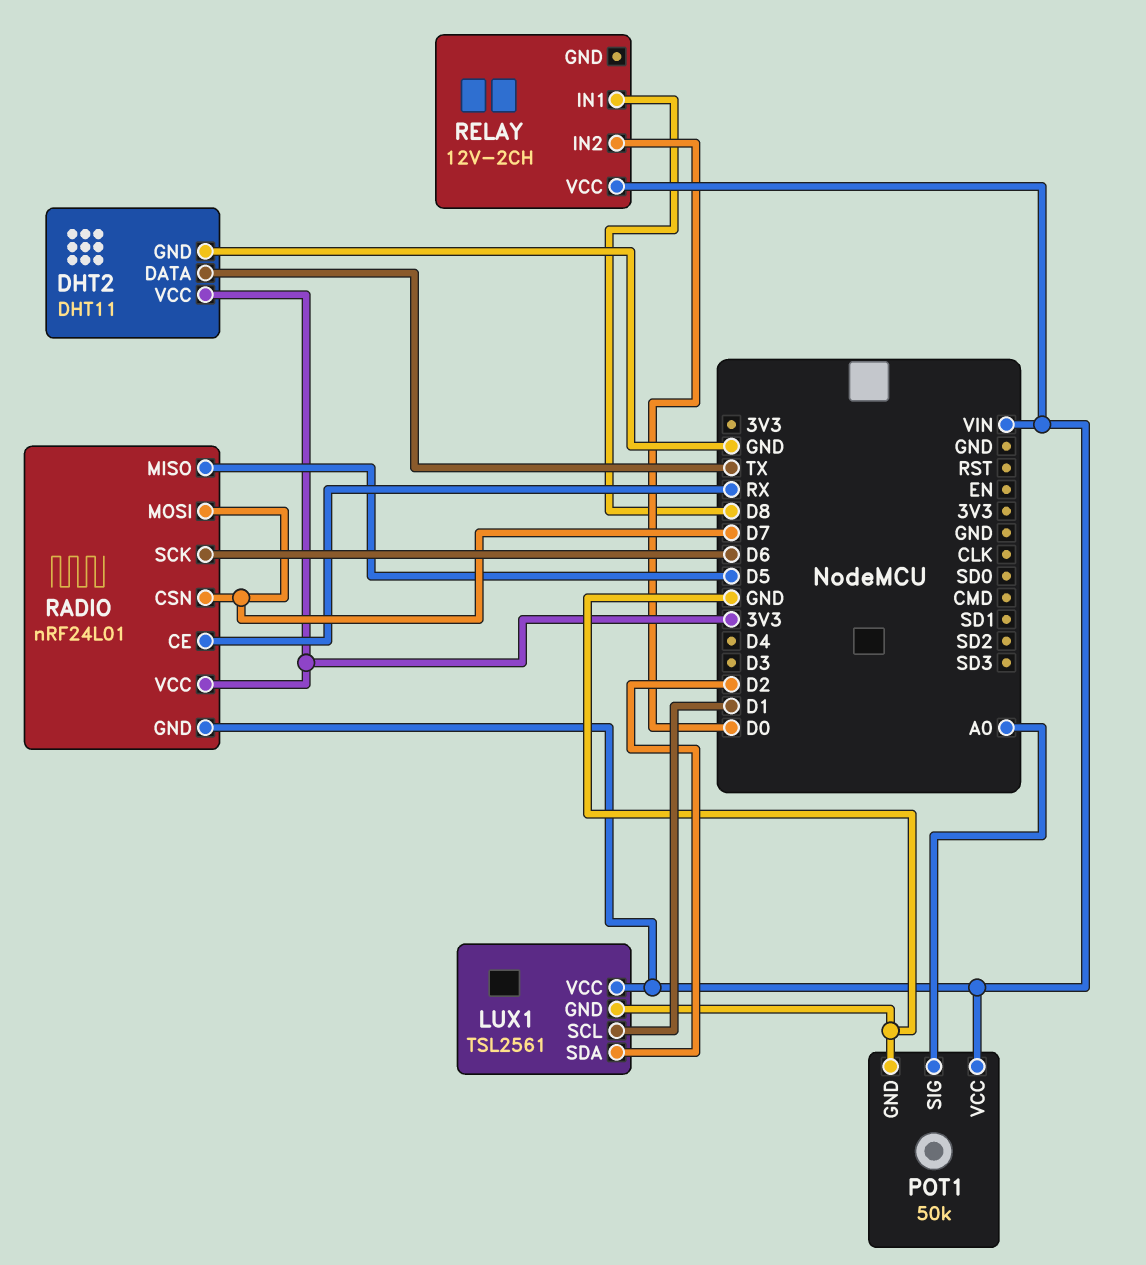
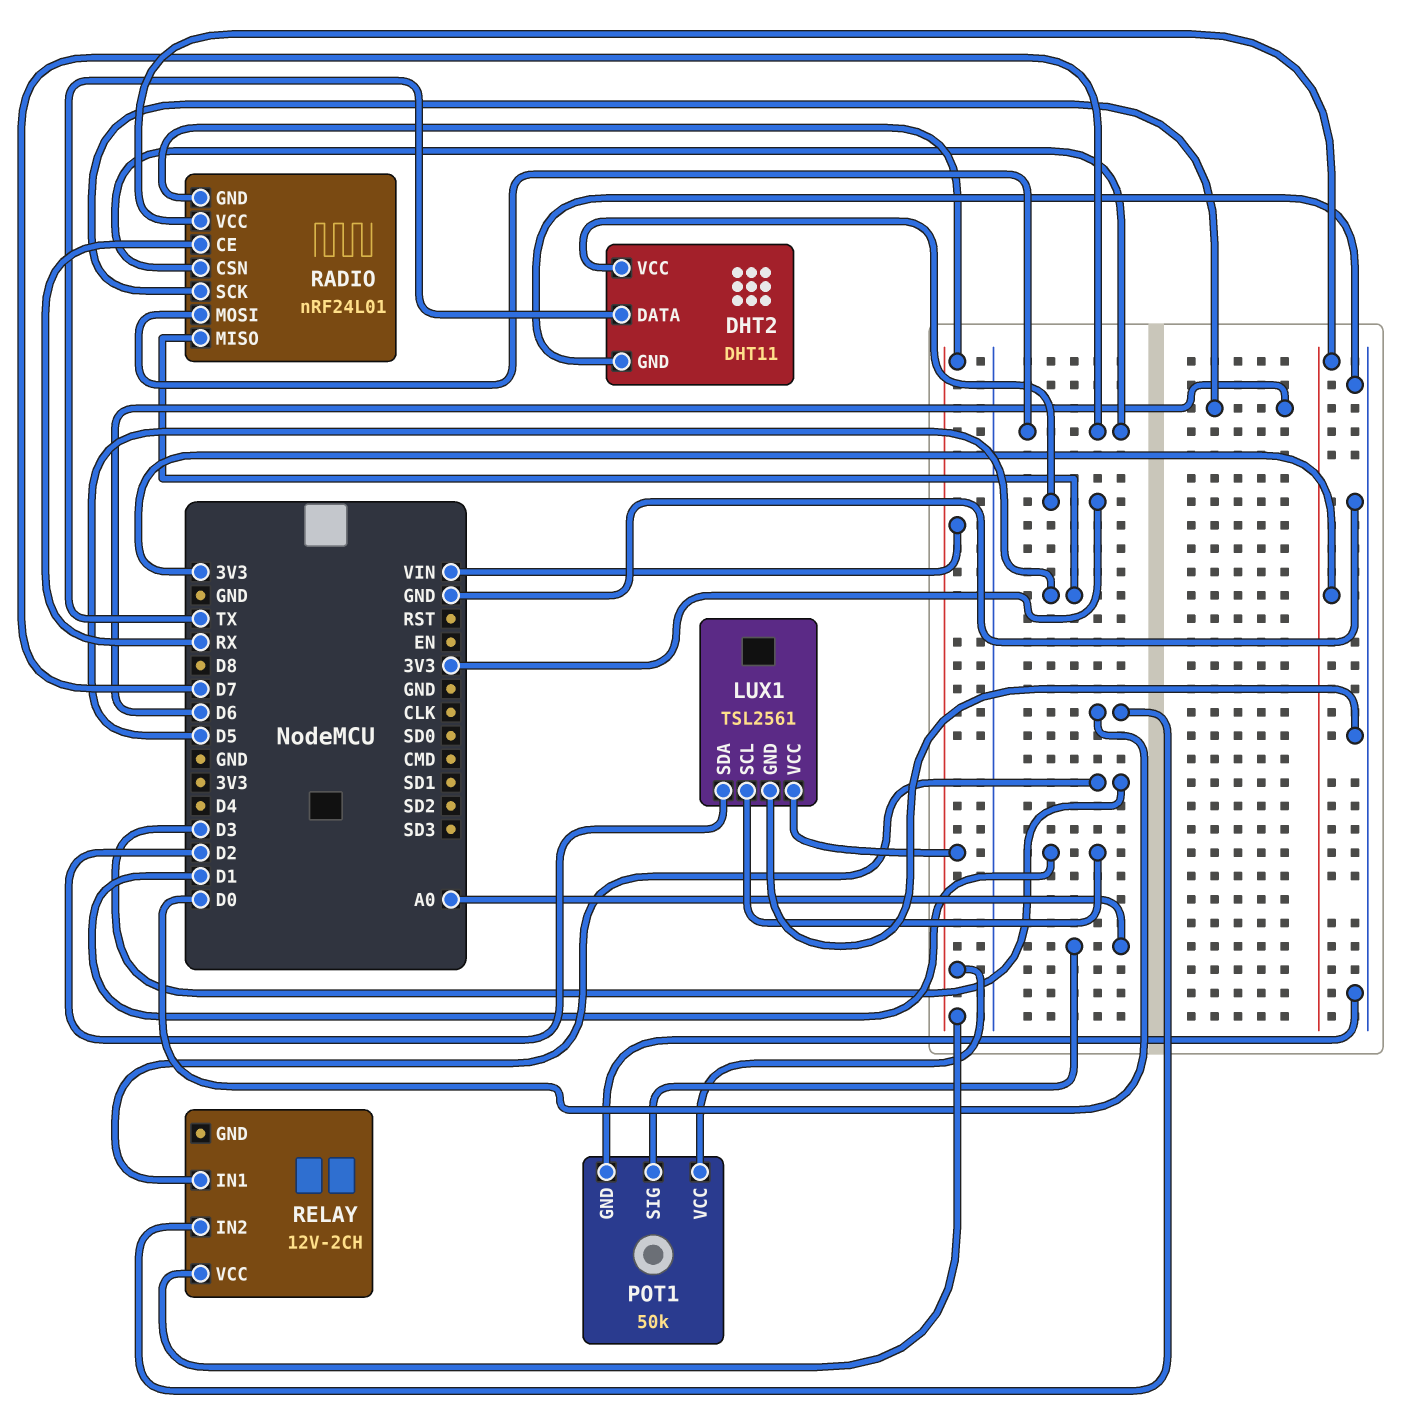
RELAY pin IN1: D8 -> D3

